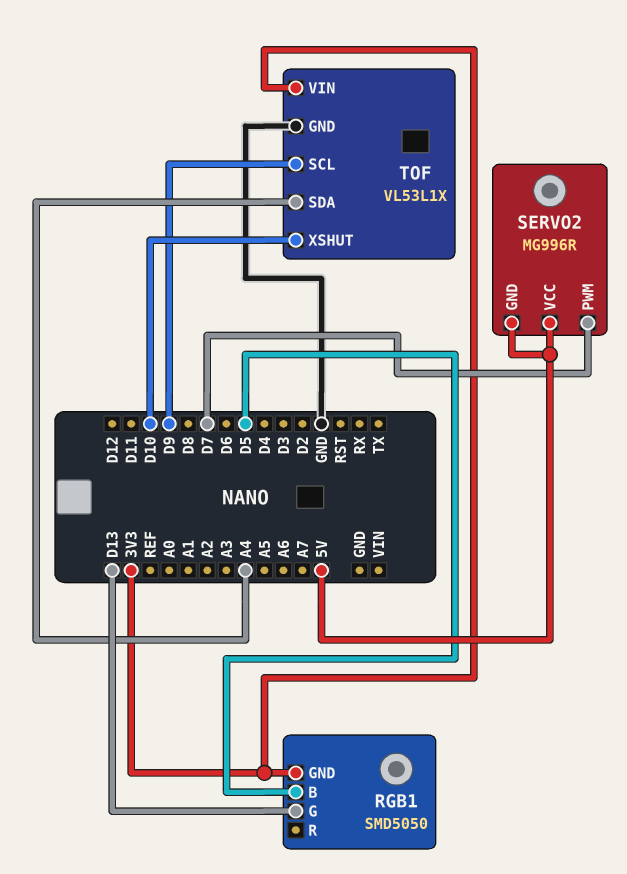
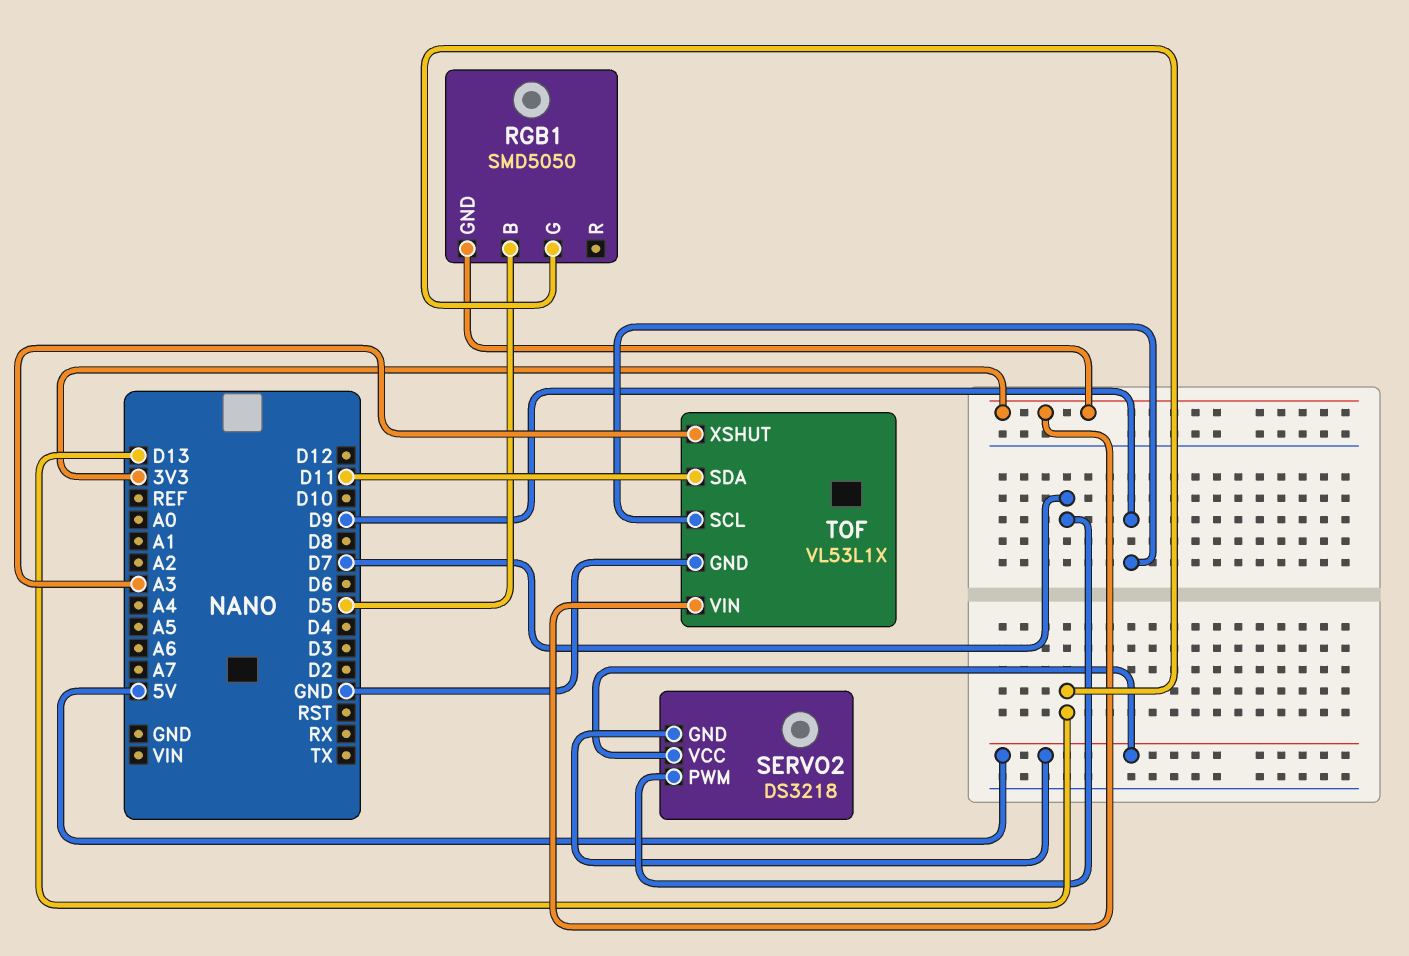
SERVO2: MG996R -> DS3218
TOF pin SDA: A4 -> D11
TOF pin XSHUT: D10 -> A3

